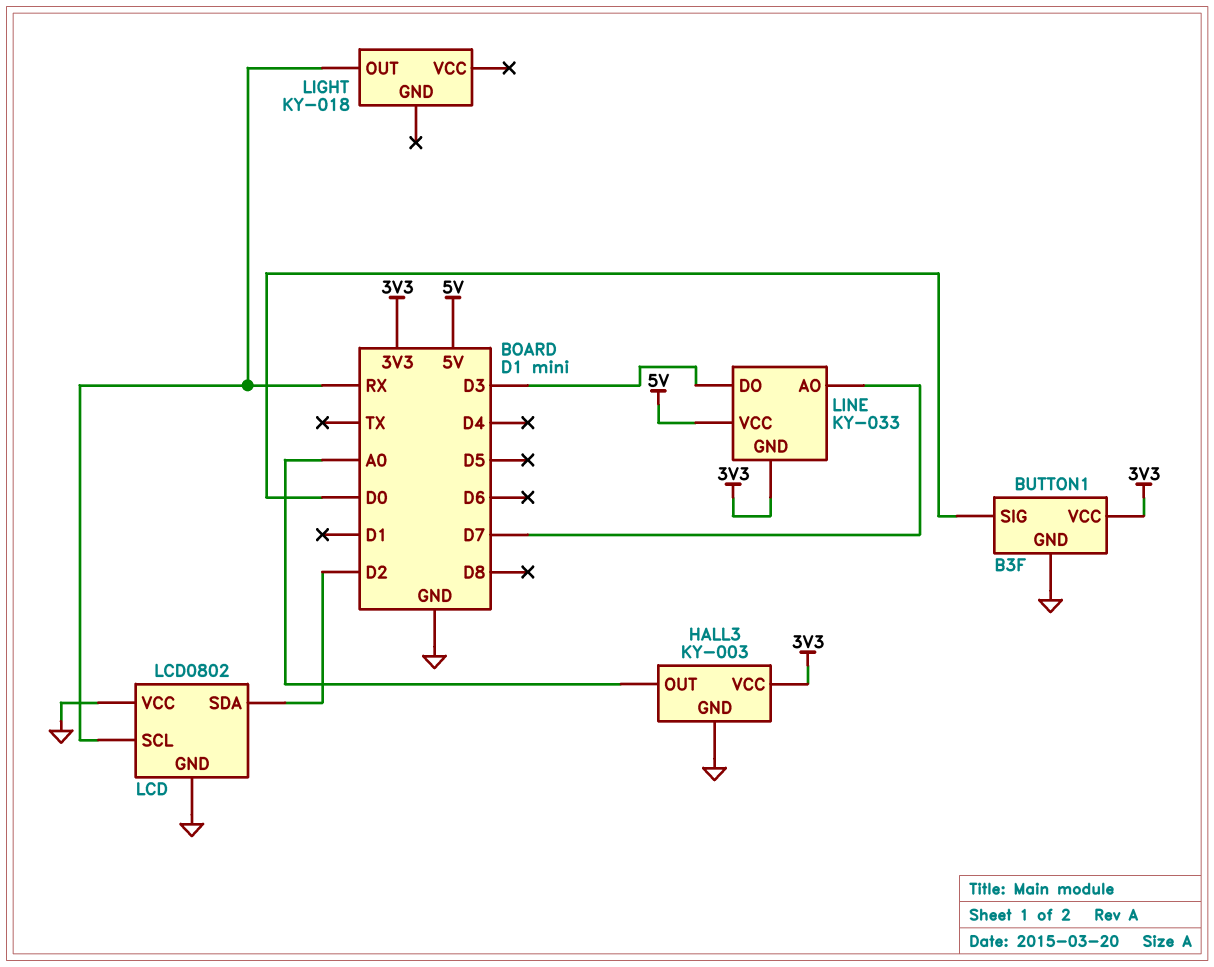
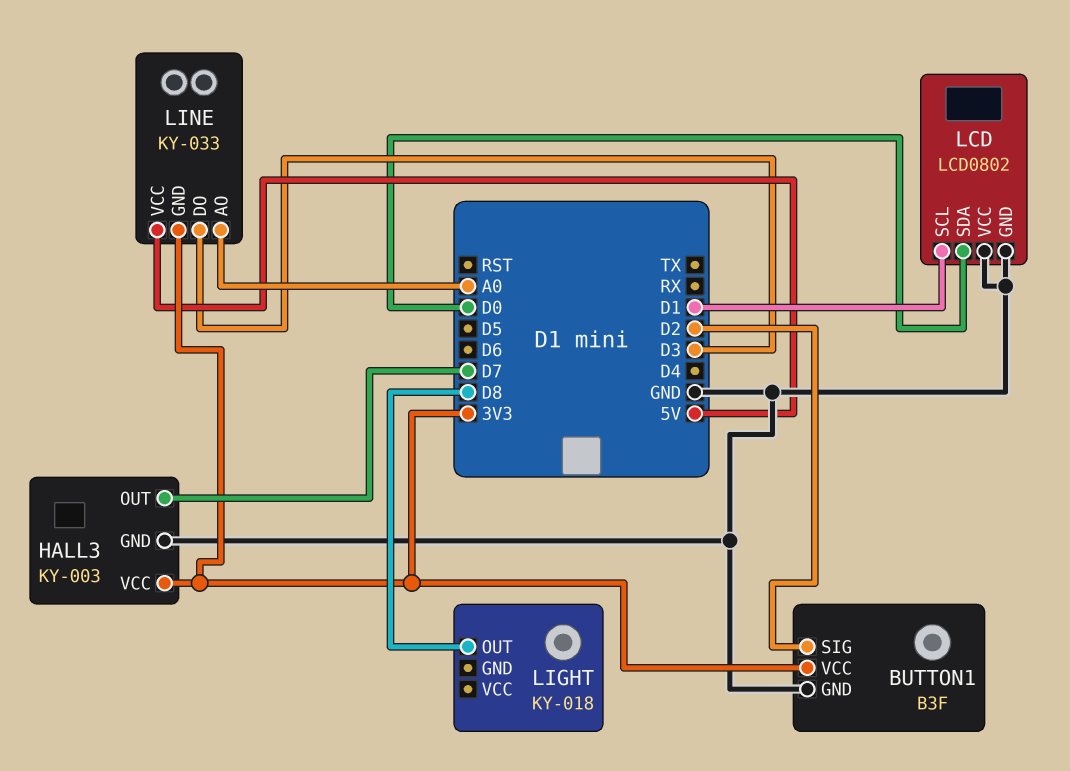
BUTTON1 pin SIG: D0 -> D2
HALL3 pin OUT: A0 -> D7
LCD pin SCL: RX -> D1
LCD pin SDA: D2 -> D0
LIGHT pin OUT: RX -> D8
LINE pin AO: D7 -> A0

